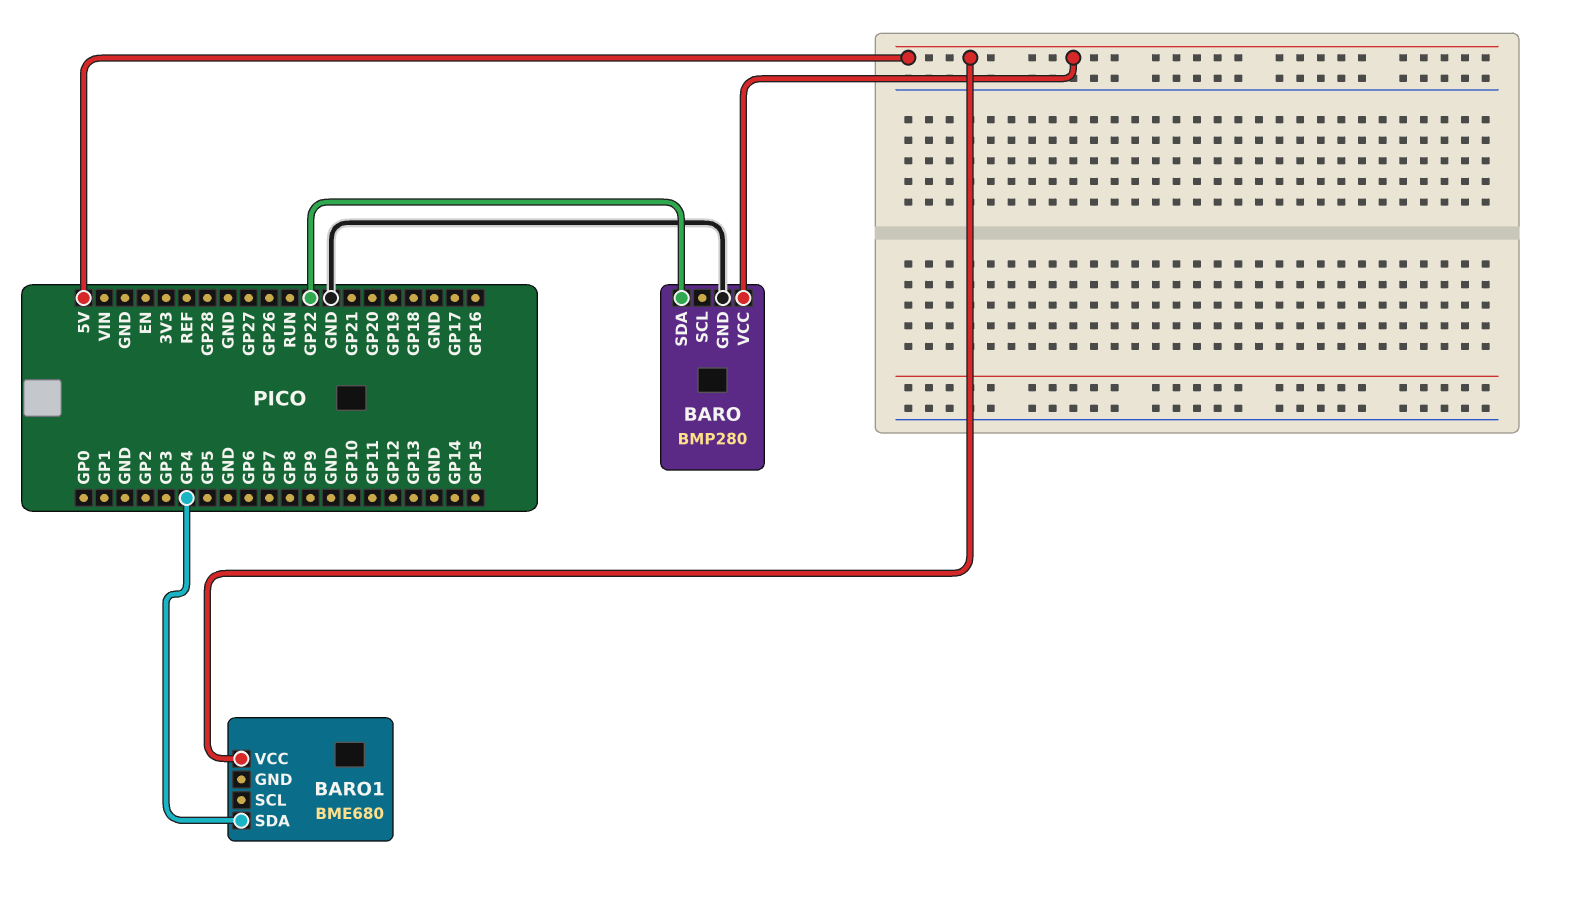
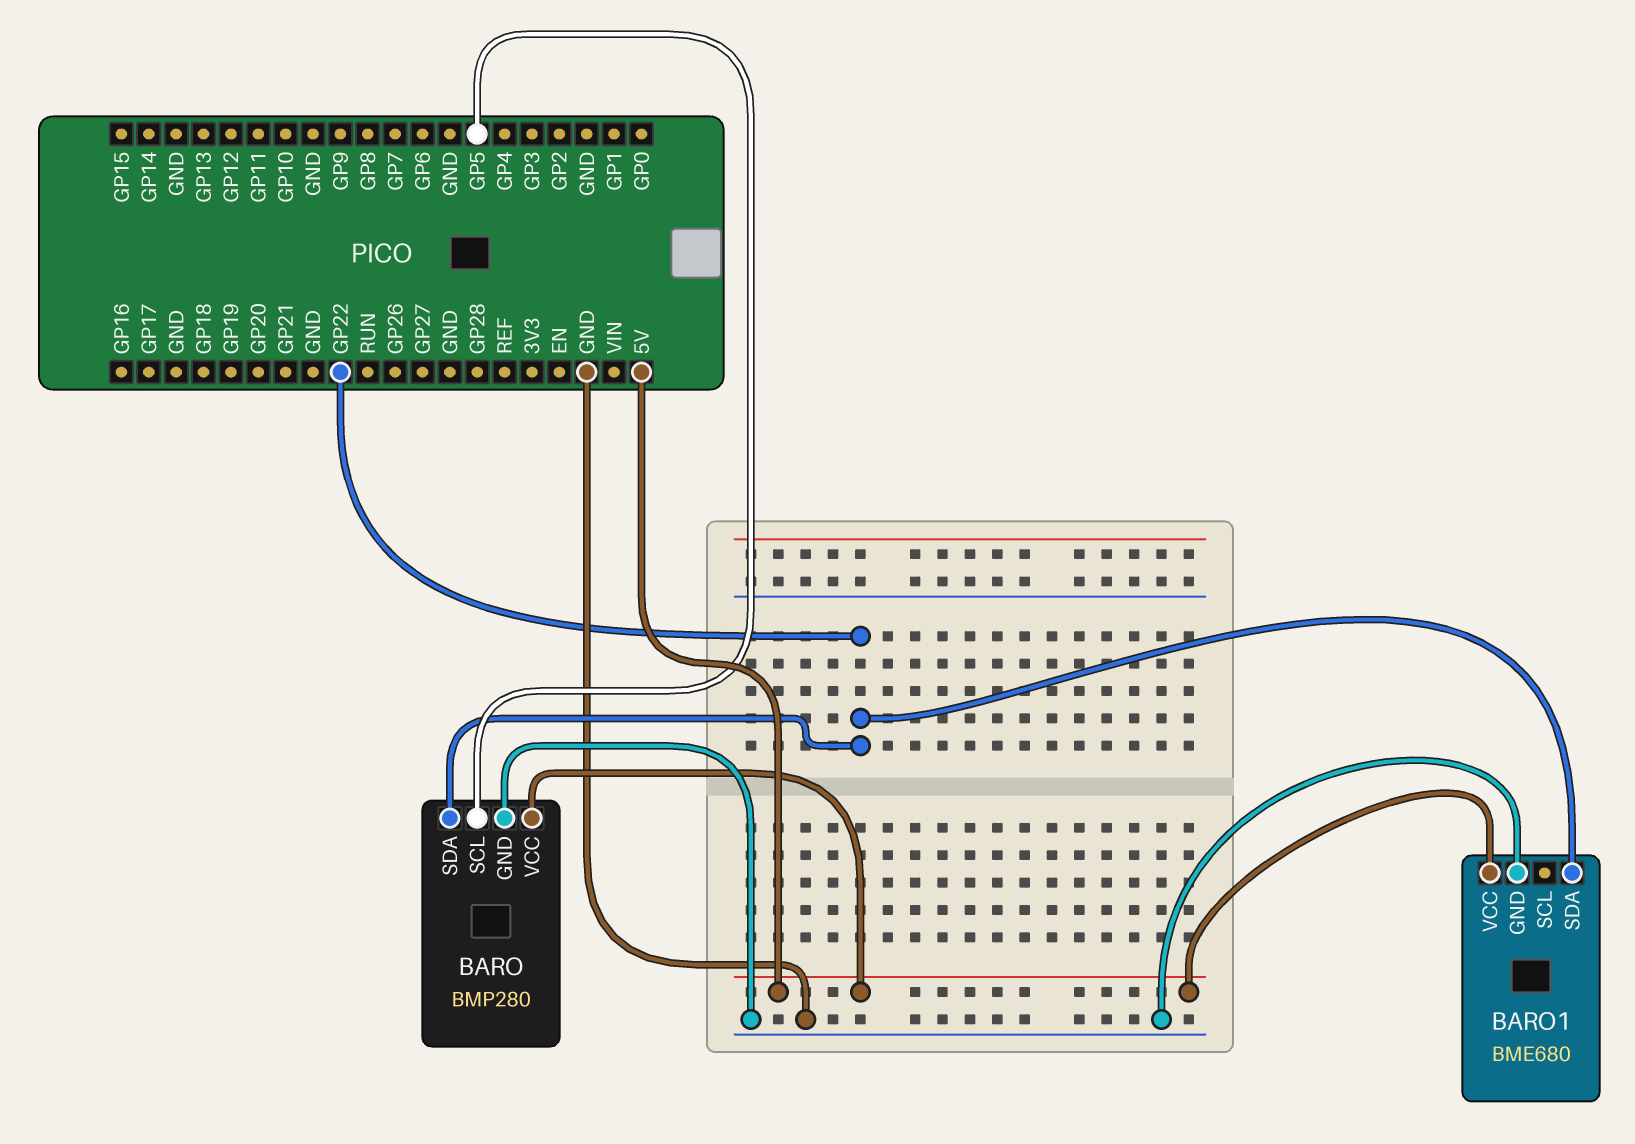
BARO pin SCL: none -> GP5
BARO1 pin GND: none -> GND
BARO1 pin SDA: GP4 -> GP22

